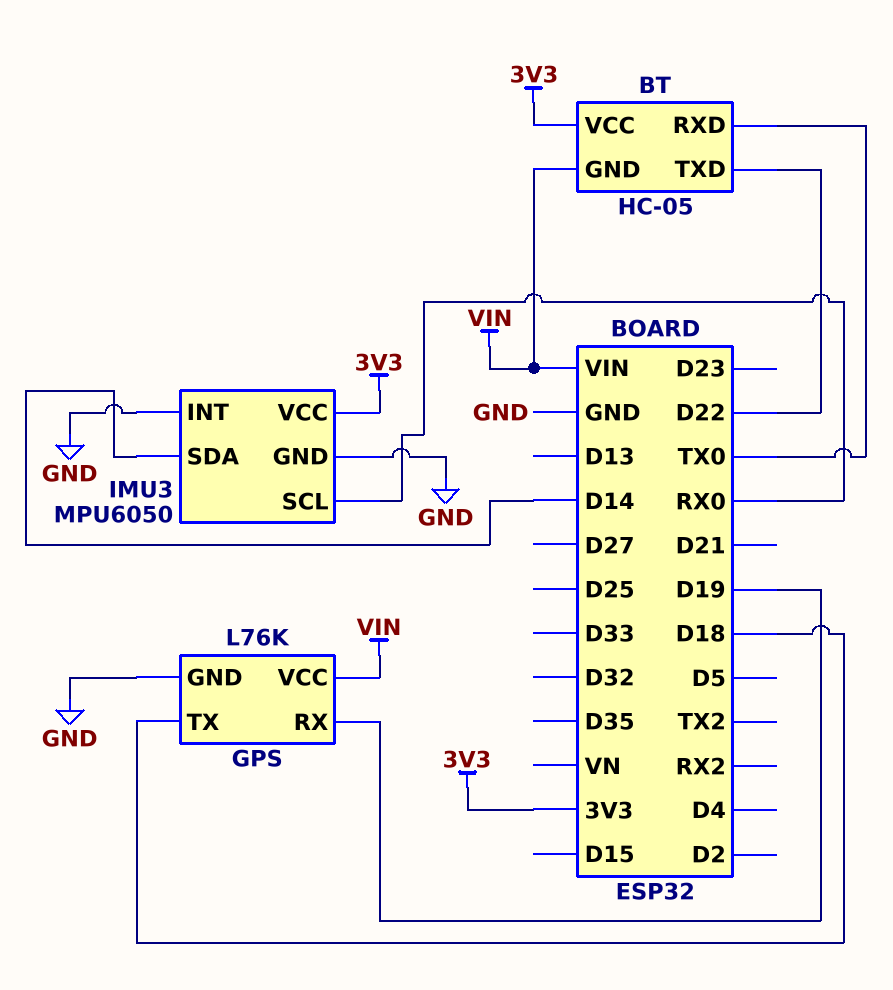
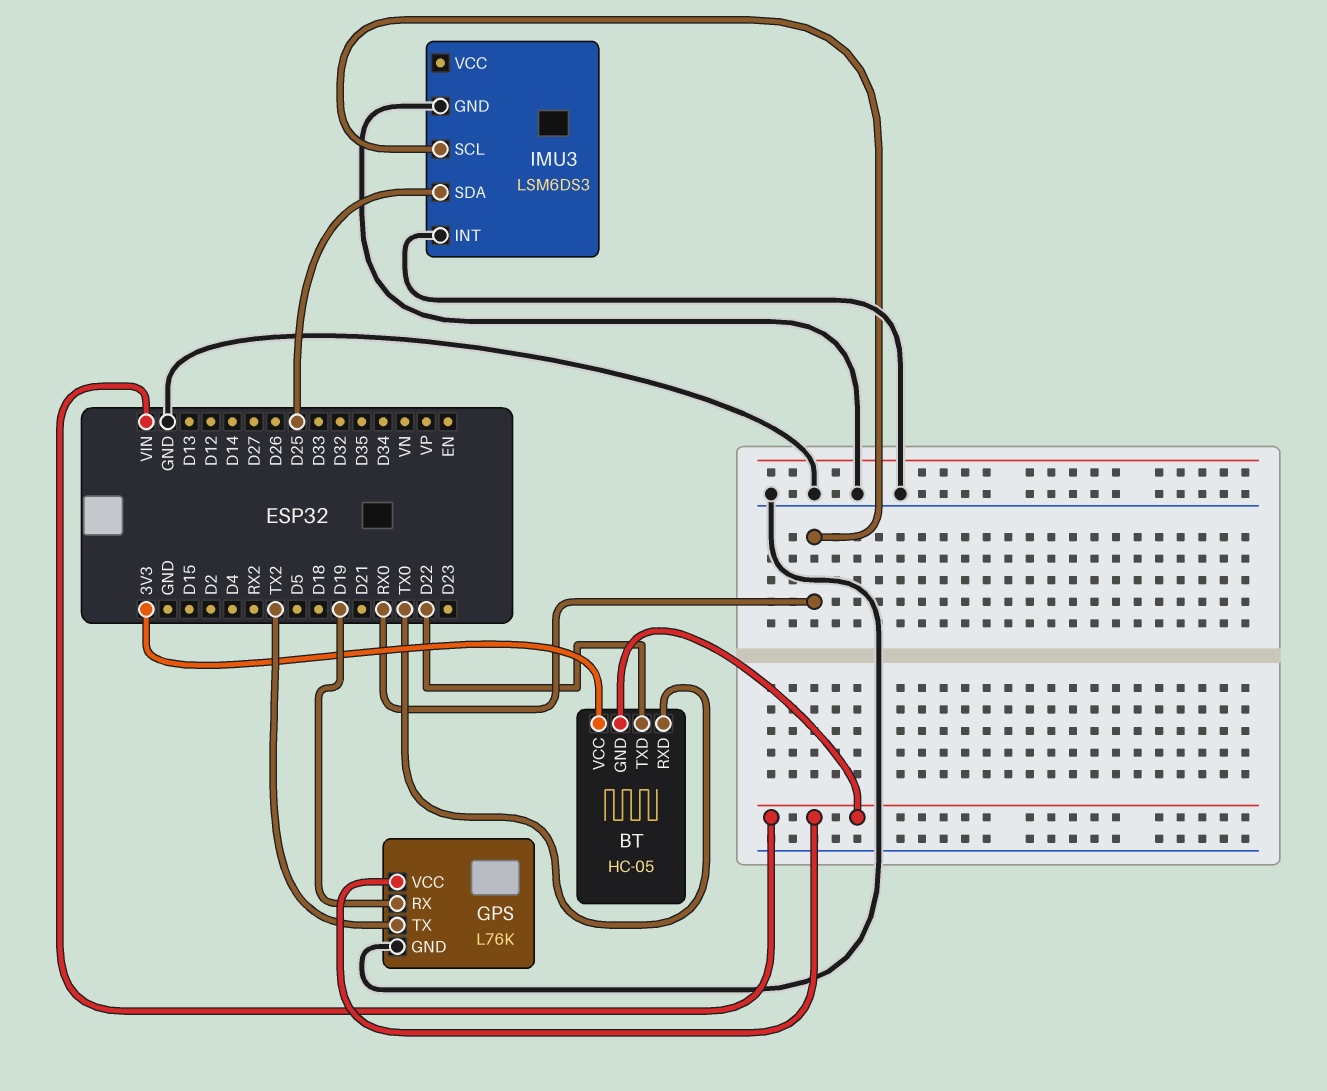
GPS pin TX: D18 -> TX2
IMU3: MPU6050 -> LSM6DS3
IMU3 pin SDA: D14 -> D25
IMU3 pin VCC: 3V3 -> none

